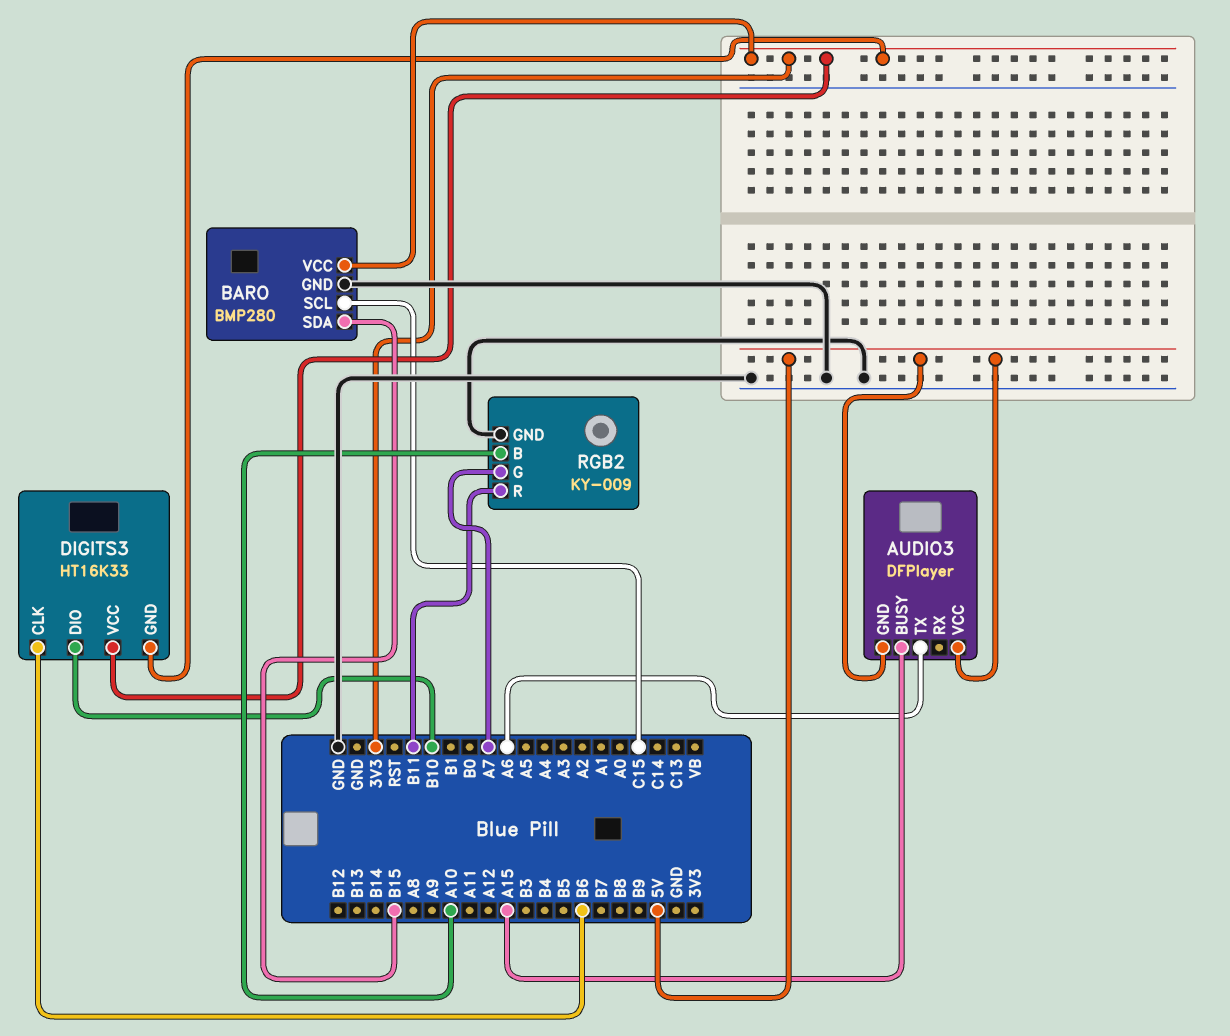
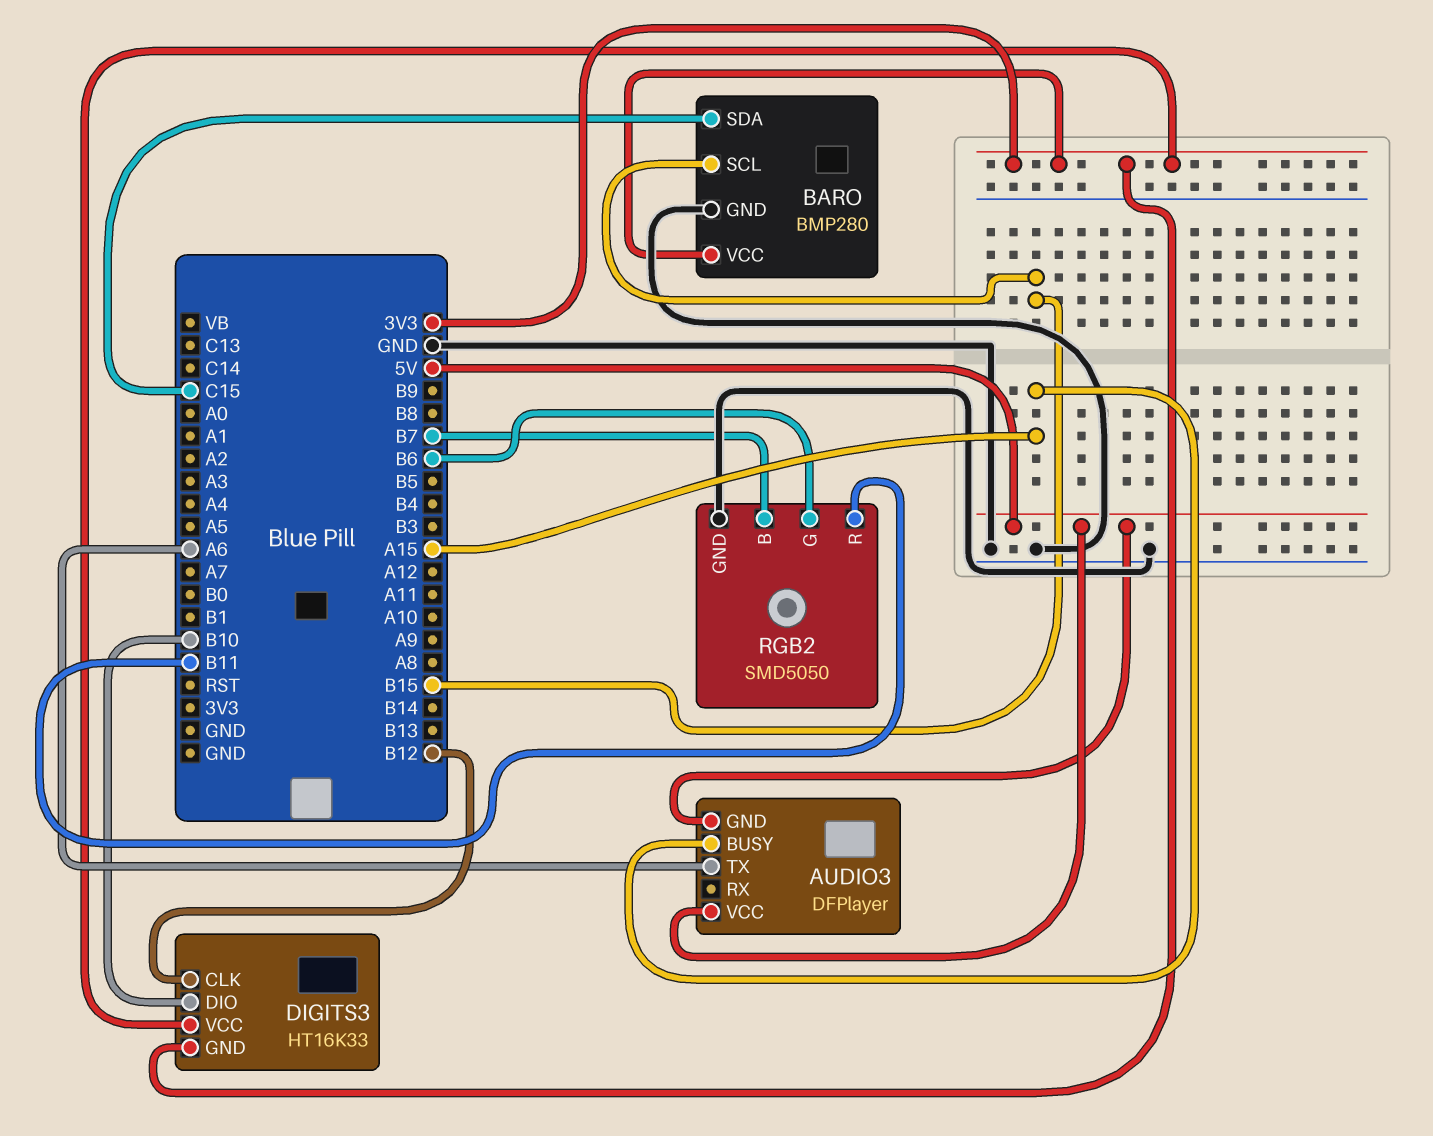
BARO pin SCL: C15 -> B15
BARO pin SDA: B15 -> C15
DIGITS3 pin CLK: B6 -> B12
RGB2: KY-009 -> SMD5050
RGB2 pin B: A10 -> B7
RGB2 pin G: A7 -> B6

